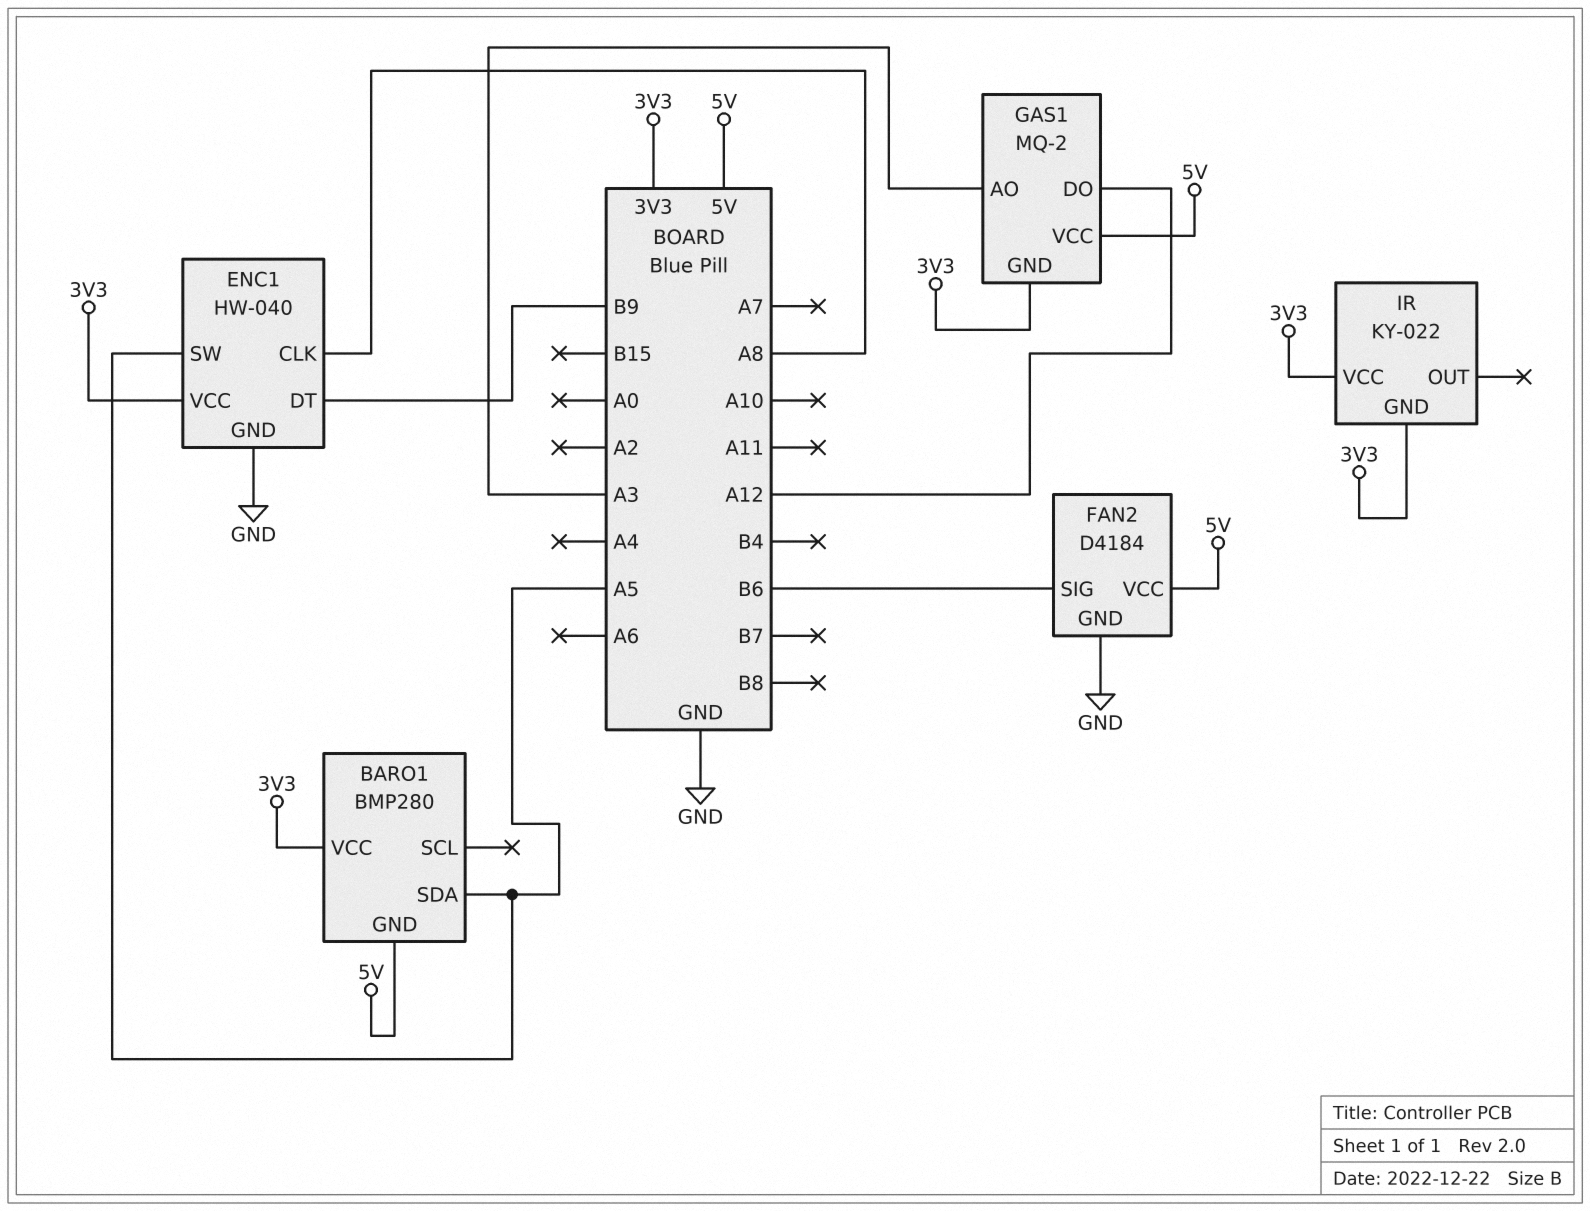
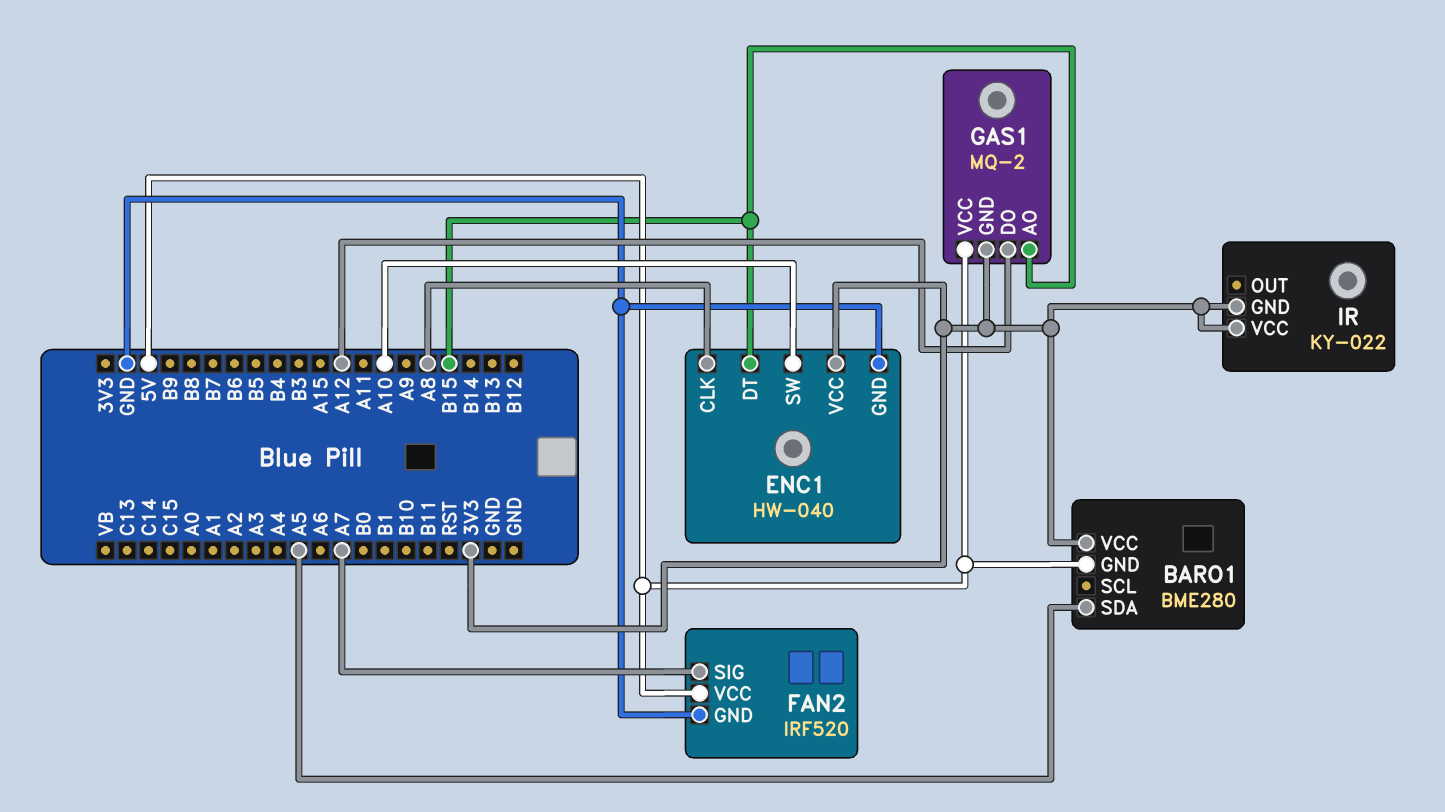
BARO1: BMP280 -> BME280
ENC1 pin DT: B9 -> B15
ENC1 pin SW: A5 -> A10
FAN2: D4184 -> IRF520
FAN2 pin SIG: B6 -> A7
GAS1 pin AO: A3 -> B15

